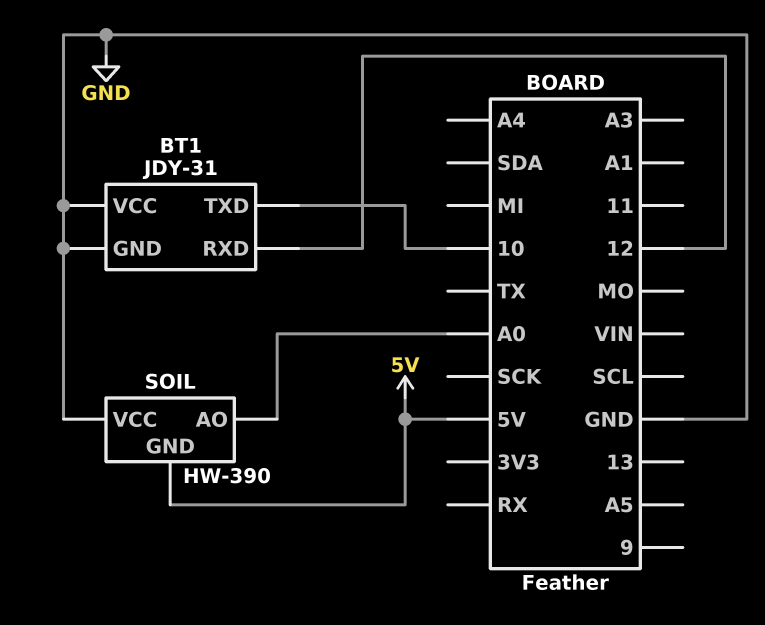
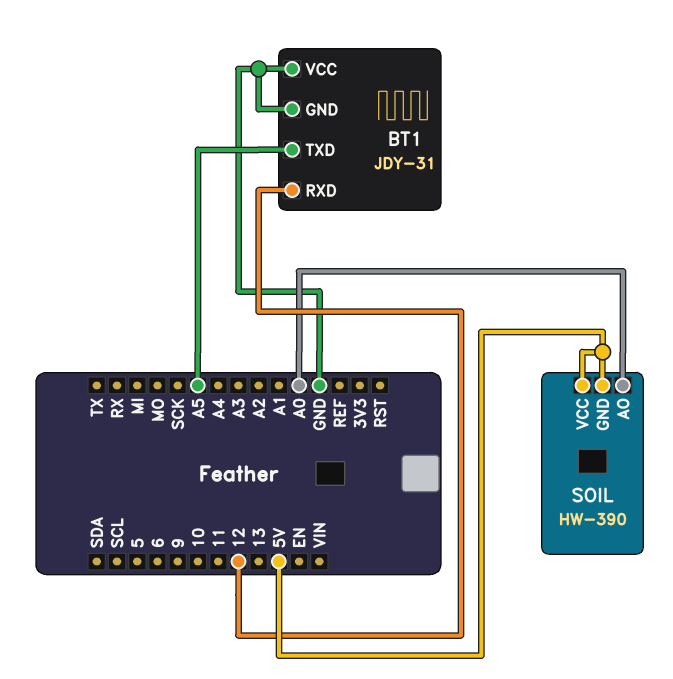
BT1 pin TXD: 10 -> A5
SOIL pin VCC: GND -> 5V

